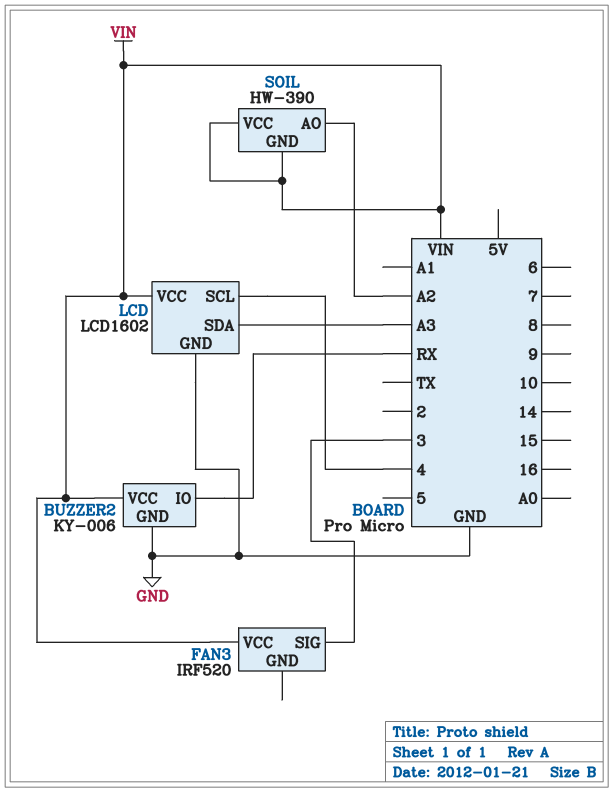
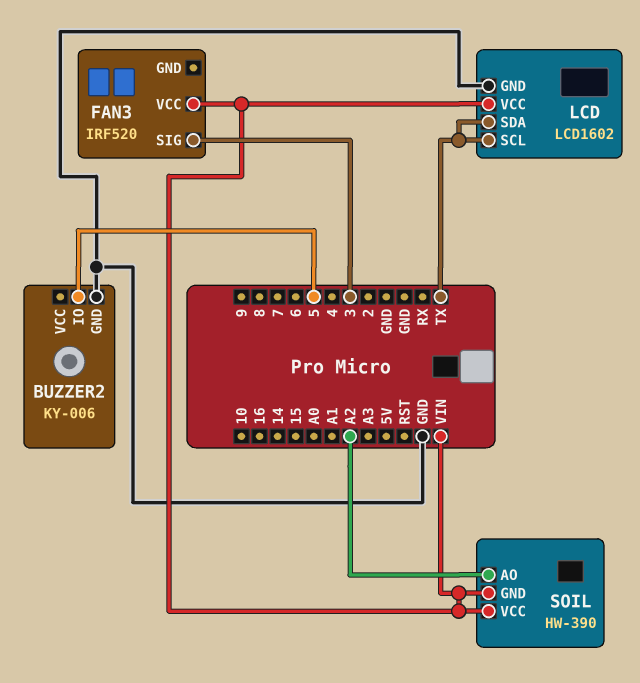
BUZZER2 pin IO: RX -> 5
BUZZER2 pin VCC: VIN -> none
LCD pin SCL: 4 -> TX
LCD pin SDA: A3 -> TX

